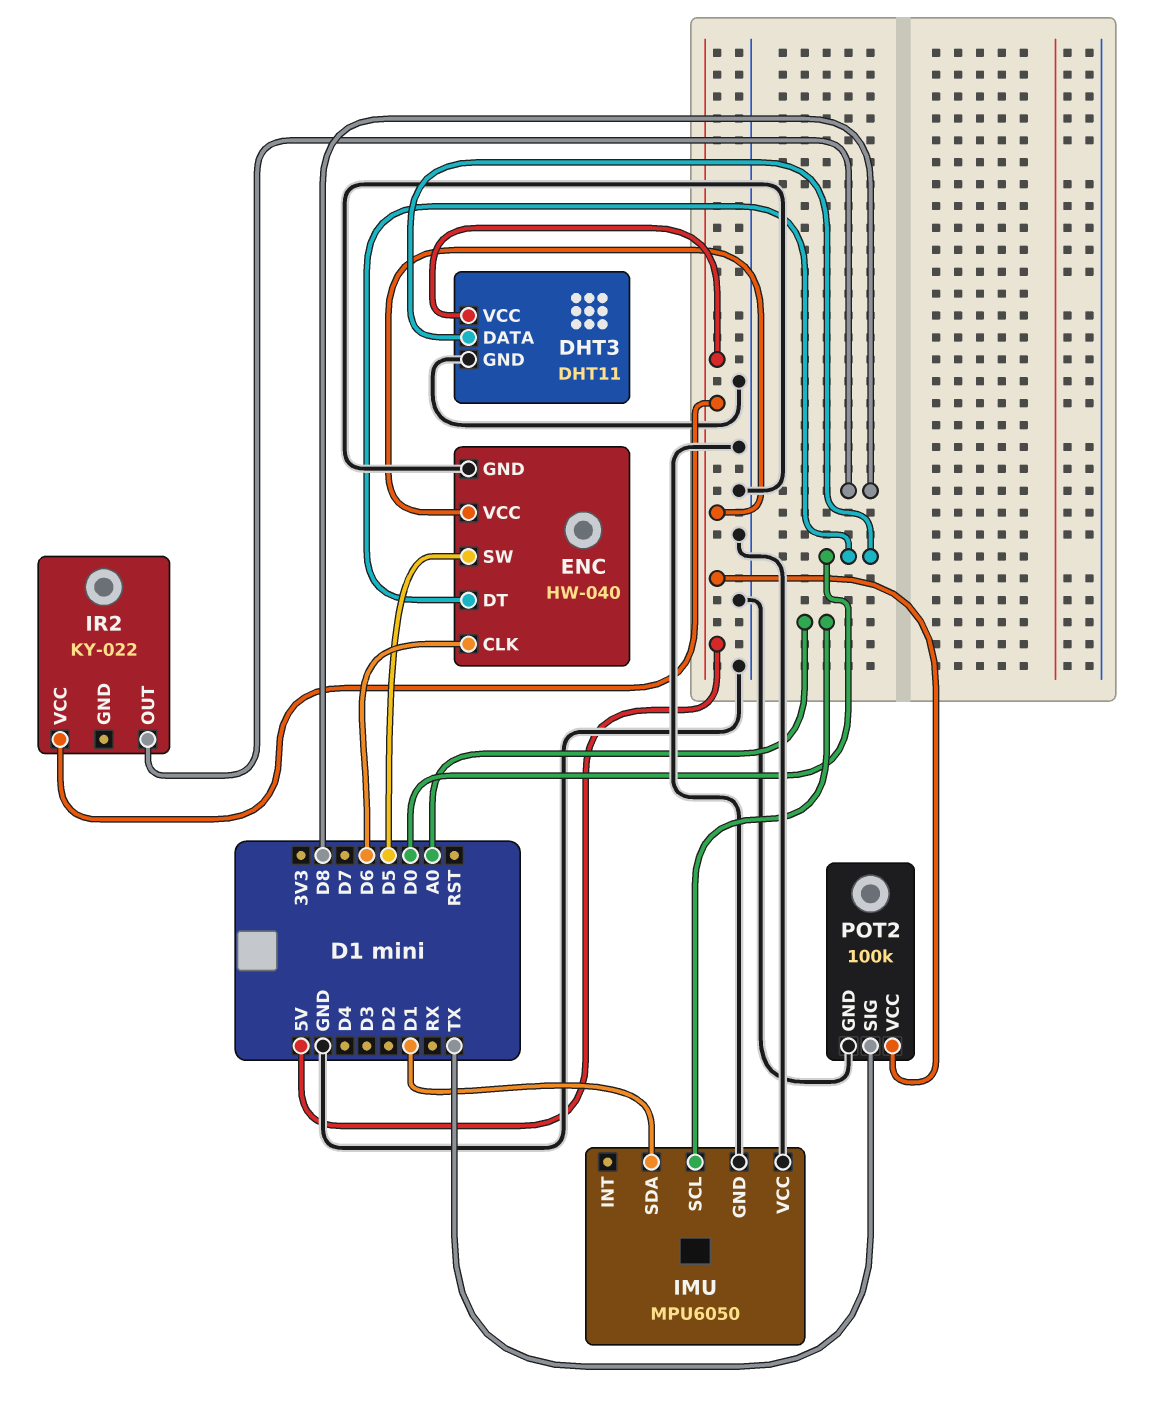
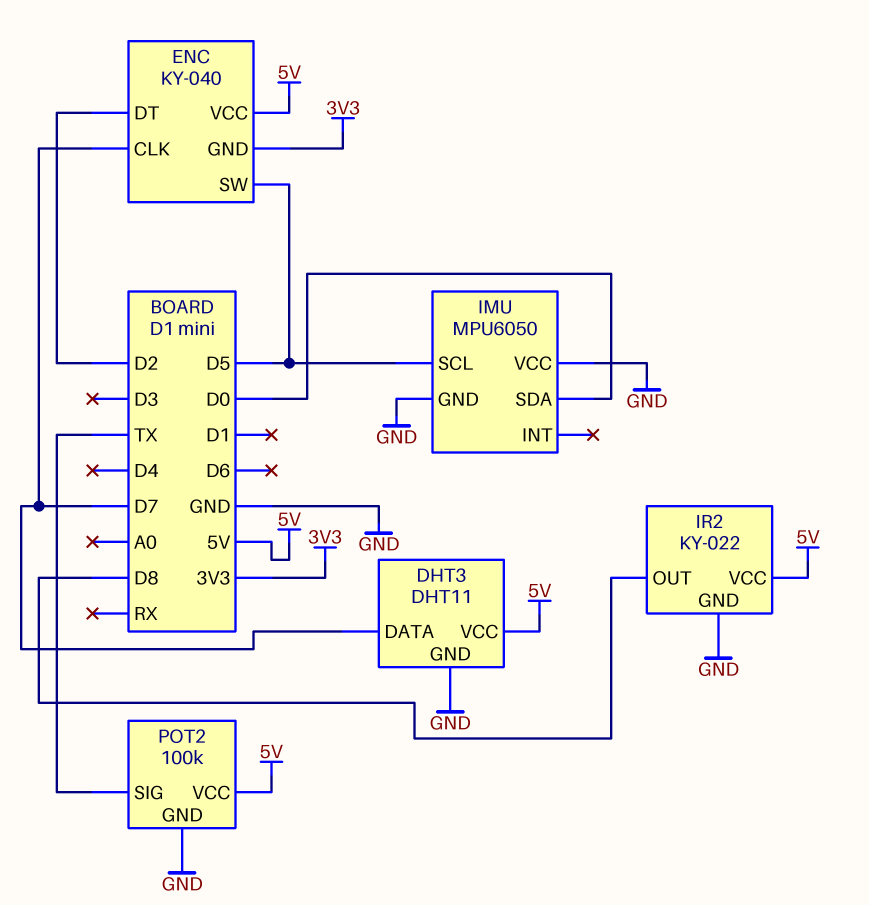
DHT3 pin DATA: D0 -> D7
ENC: HW-040 -> KY-040
ENC pin CLK: D6 -> D7
ENC pin DT: D0 -> D2
ENC pin GND: GND -> 3V3
IMU pin SCL: A0 -> D5
IMU pin SDA: D1 -> D0
IR2 pin GND: none -> GND

